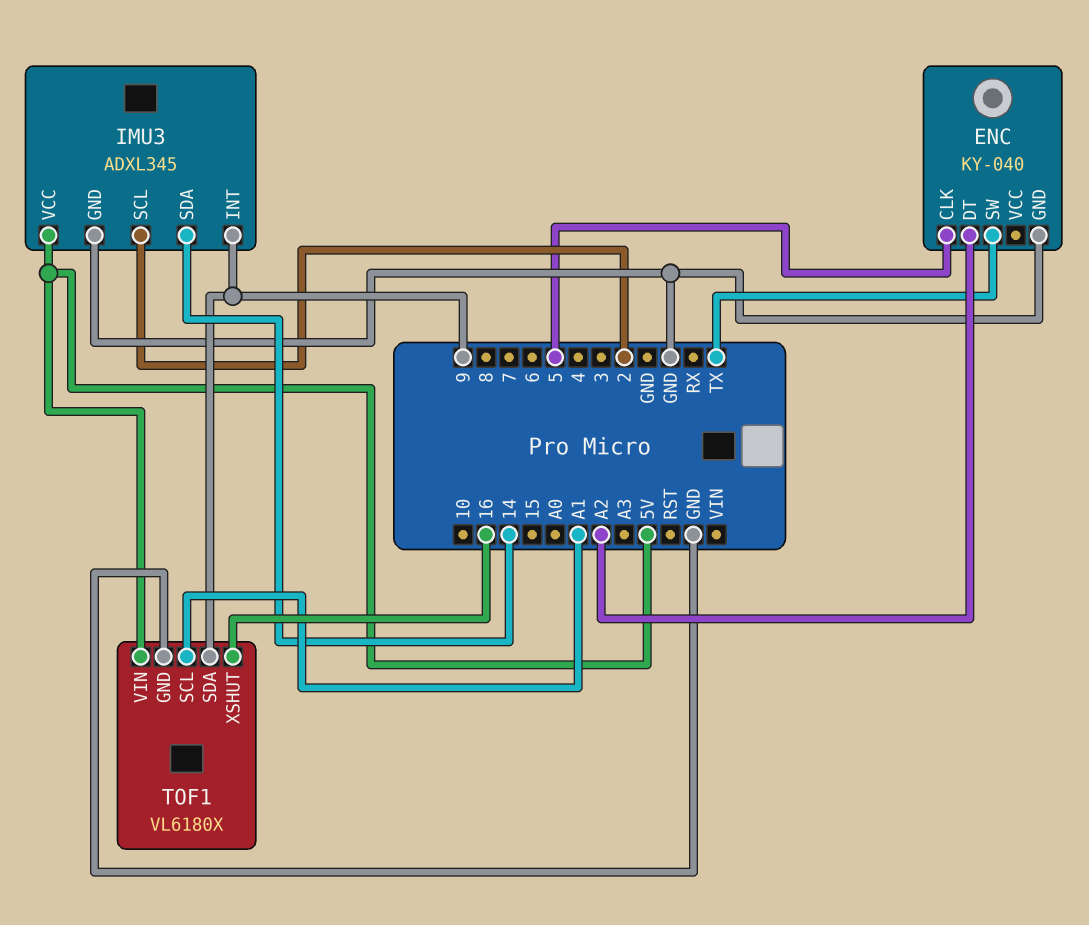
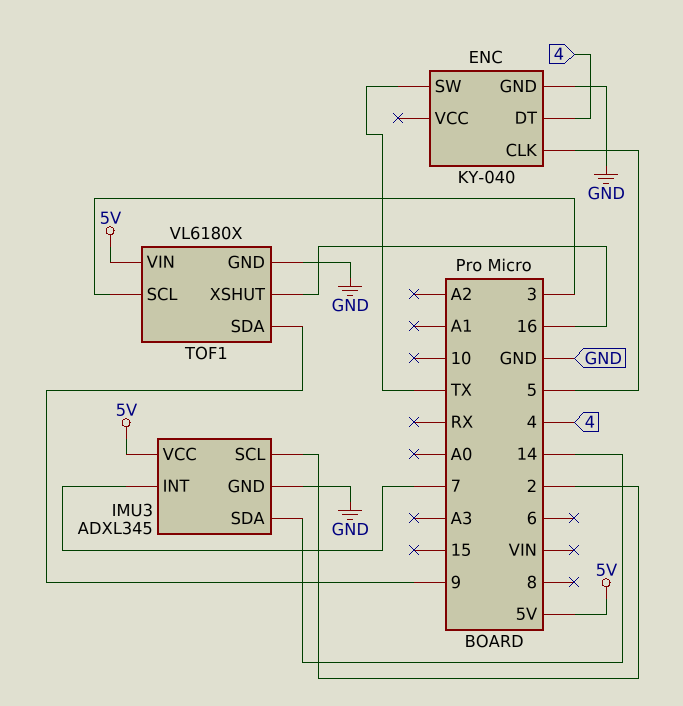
ENC pin DT: A2 -> 4
IMU3 pin INT: 9 -> 7
TOF1 pin SCL: A1 -> 3

